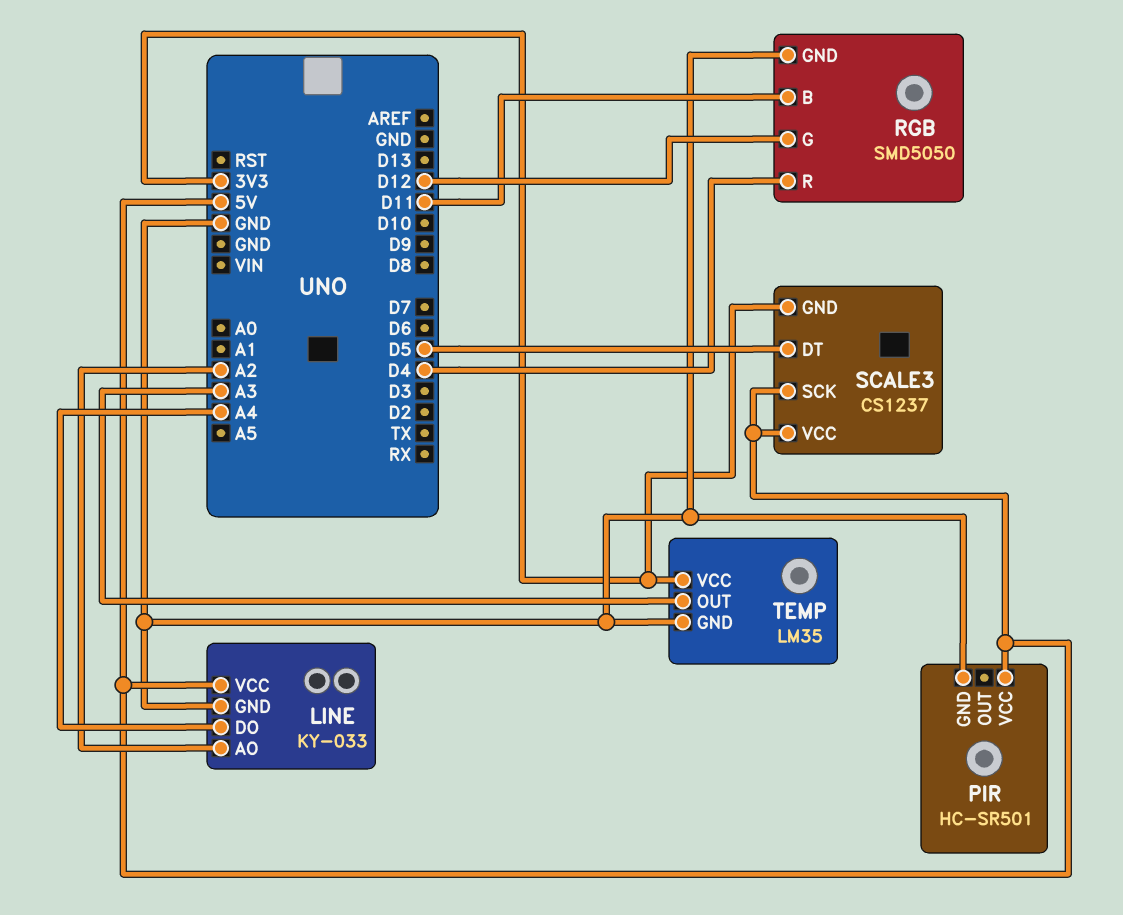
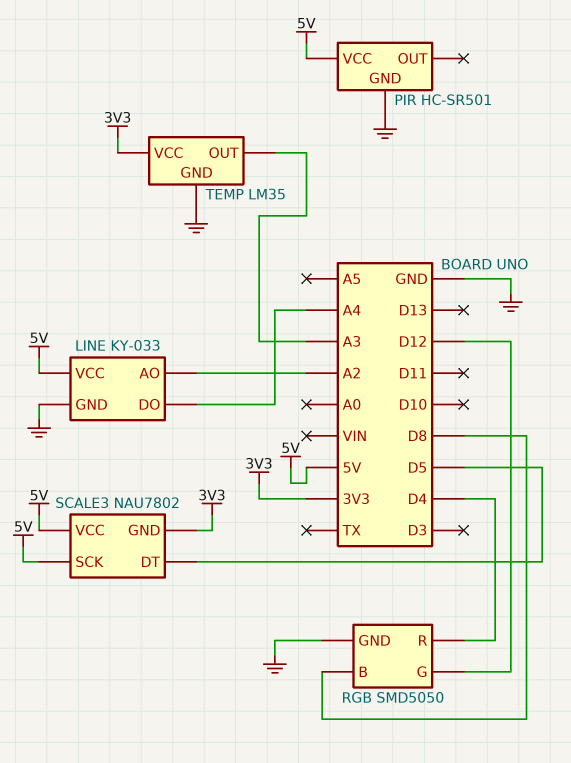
RGB pin B: D11 -> D8
SCALE3: CS1237 -> NAU7802

